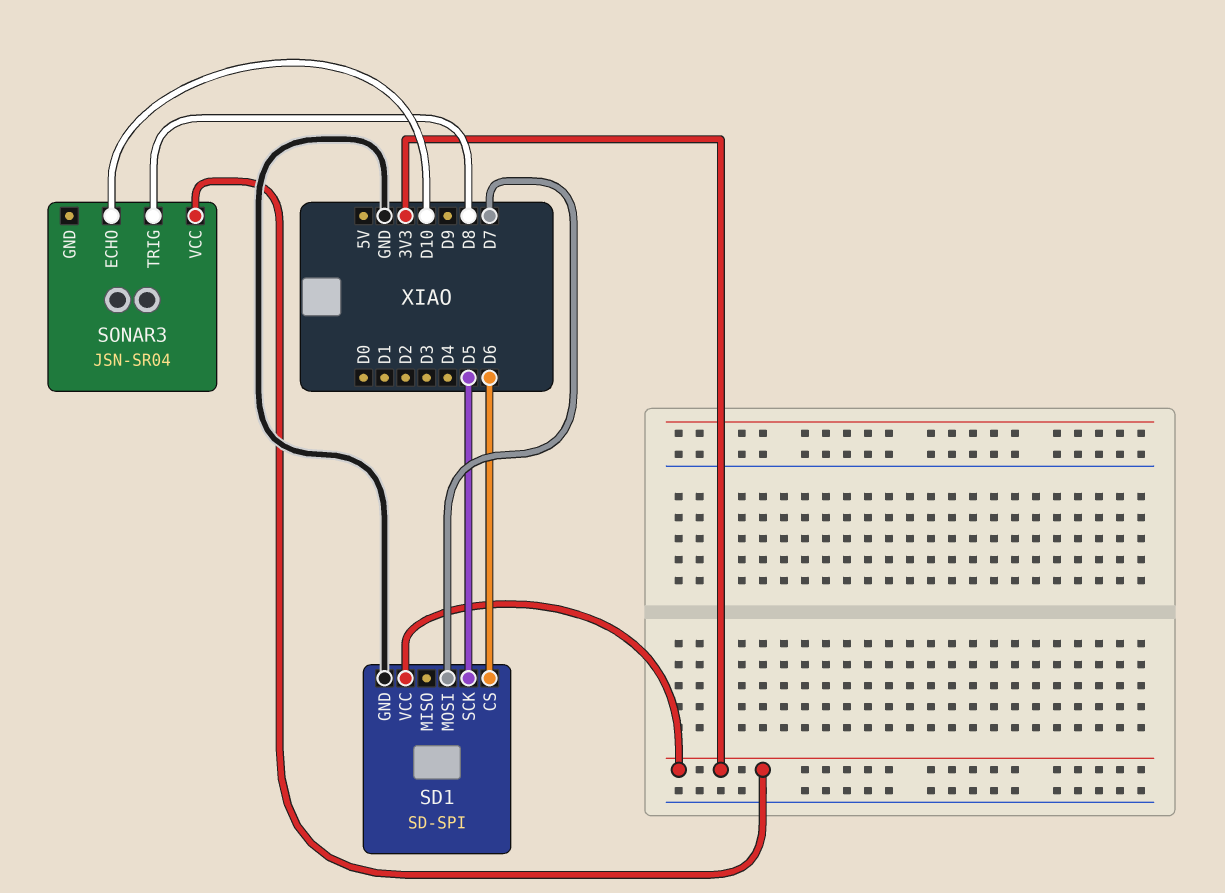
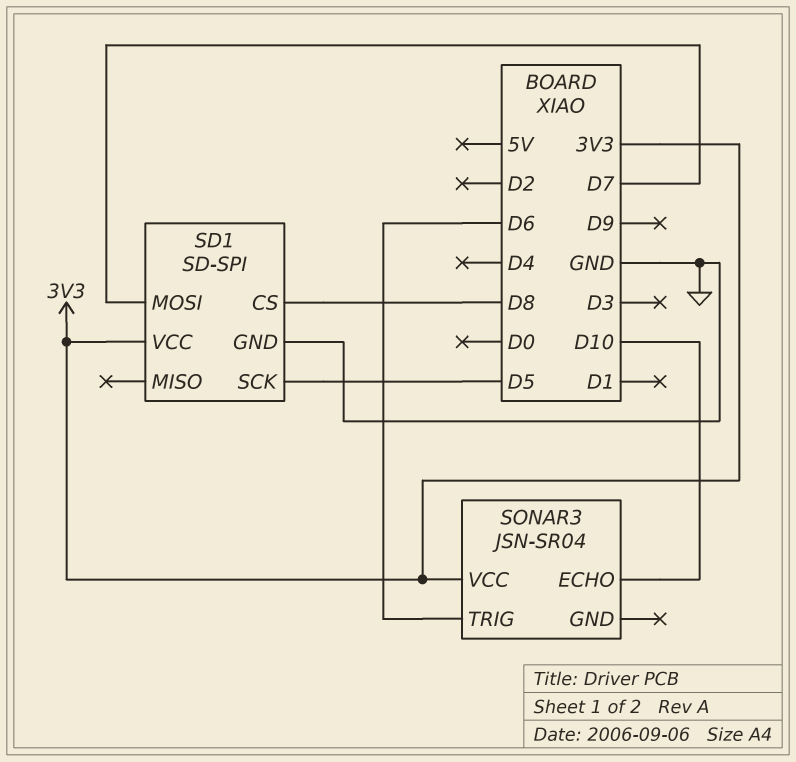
SD1 pin CS: D6 -> D8
SONAR3 pin TRIG: D8 -> D6

